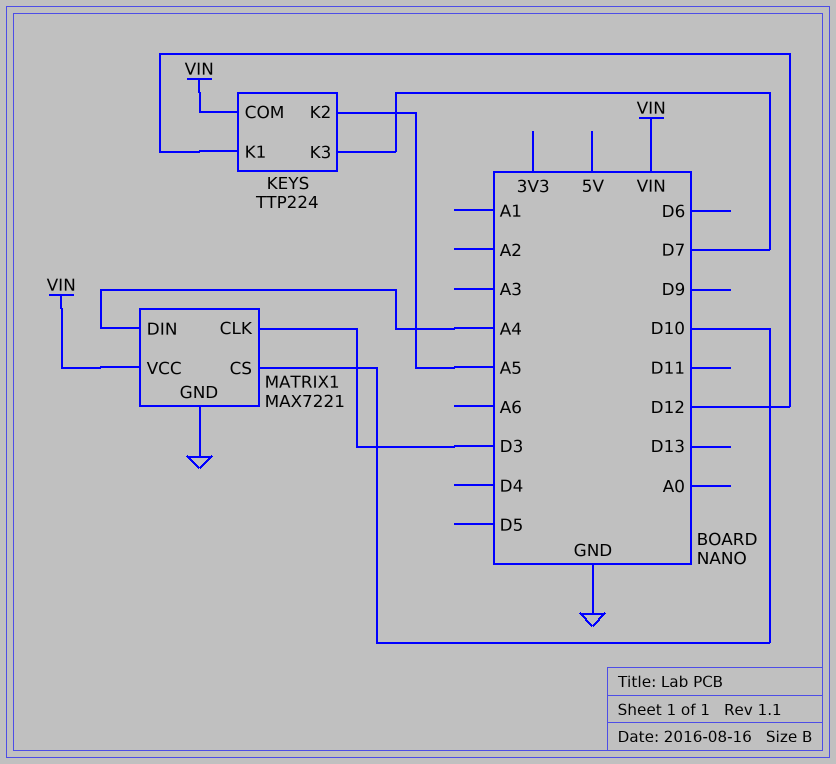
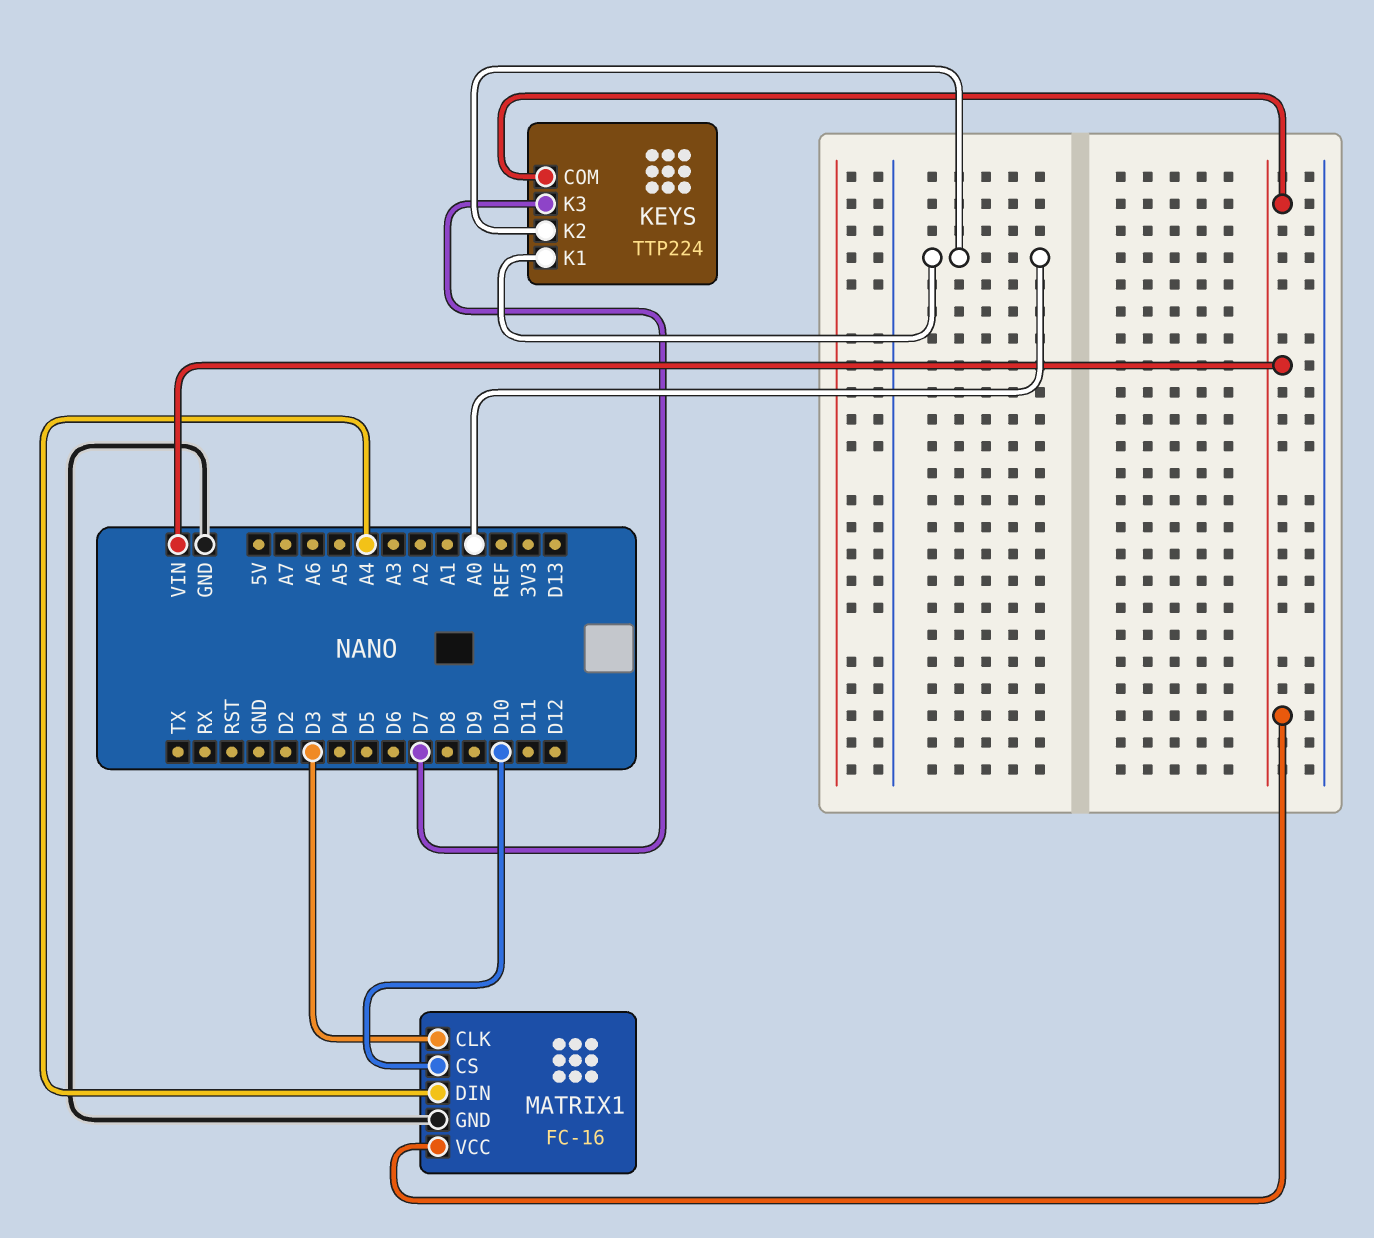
KEYS pin K1: D12 -> A0
KEYS pin K2: A5 -> A0
MATRIX1: MAX7221 -> FC-16

